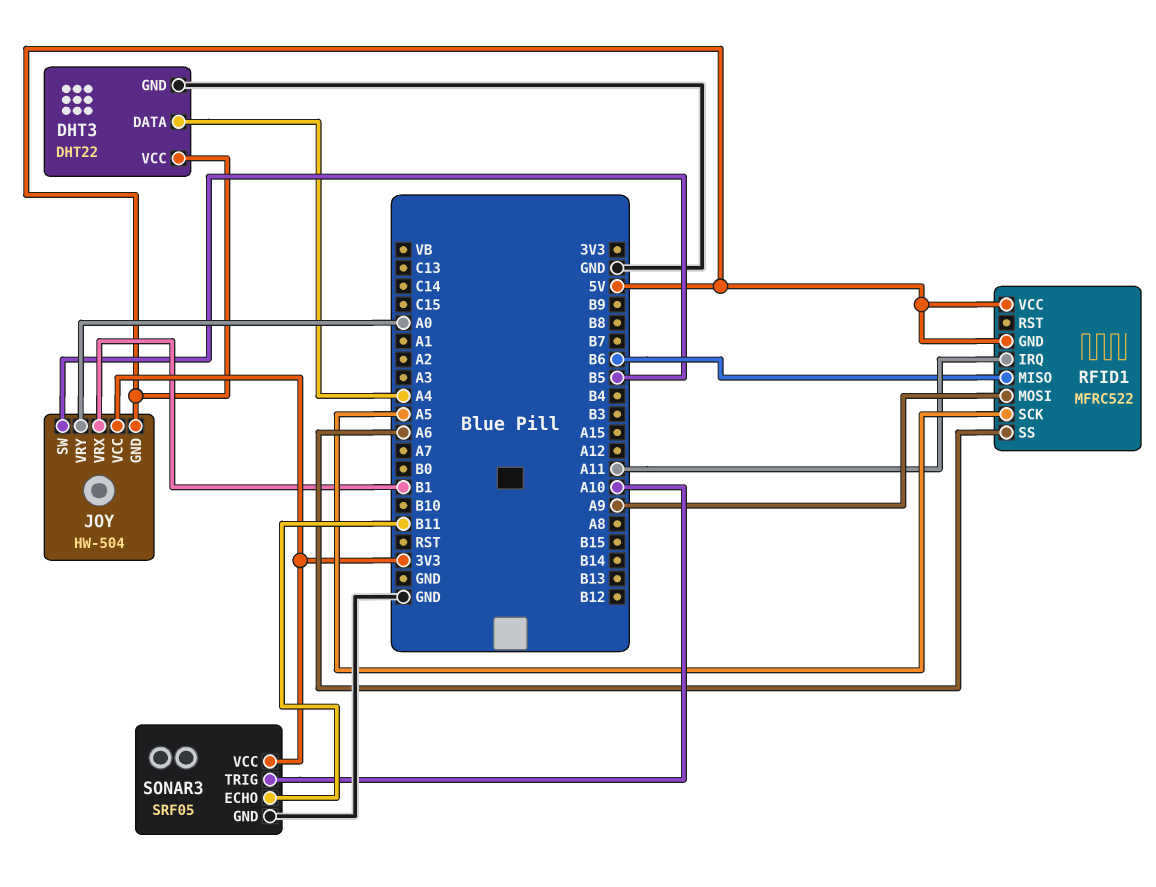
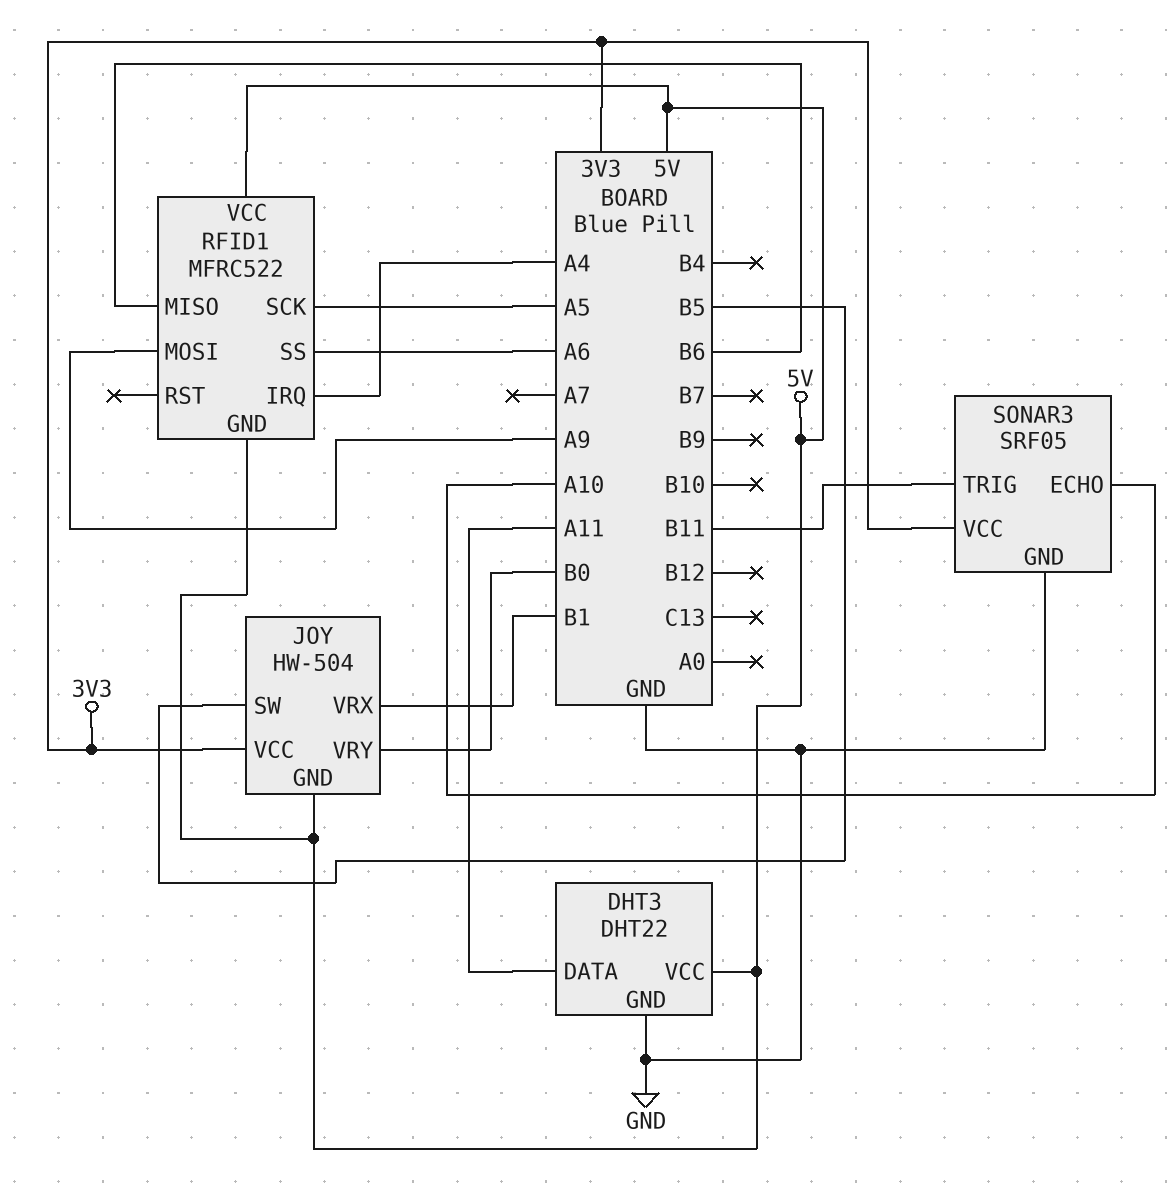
DHT3 pin DATA: A4 -> A11
JOY pin VRY: A0 -> B0
RFID1 pin IRQ: A11 -> A4
SONAR3 pin ECHO: B11 -> A10
SONAR3 pin TRIG: A10 -> B11

